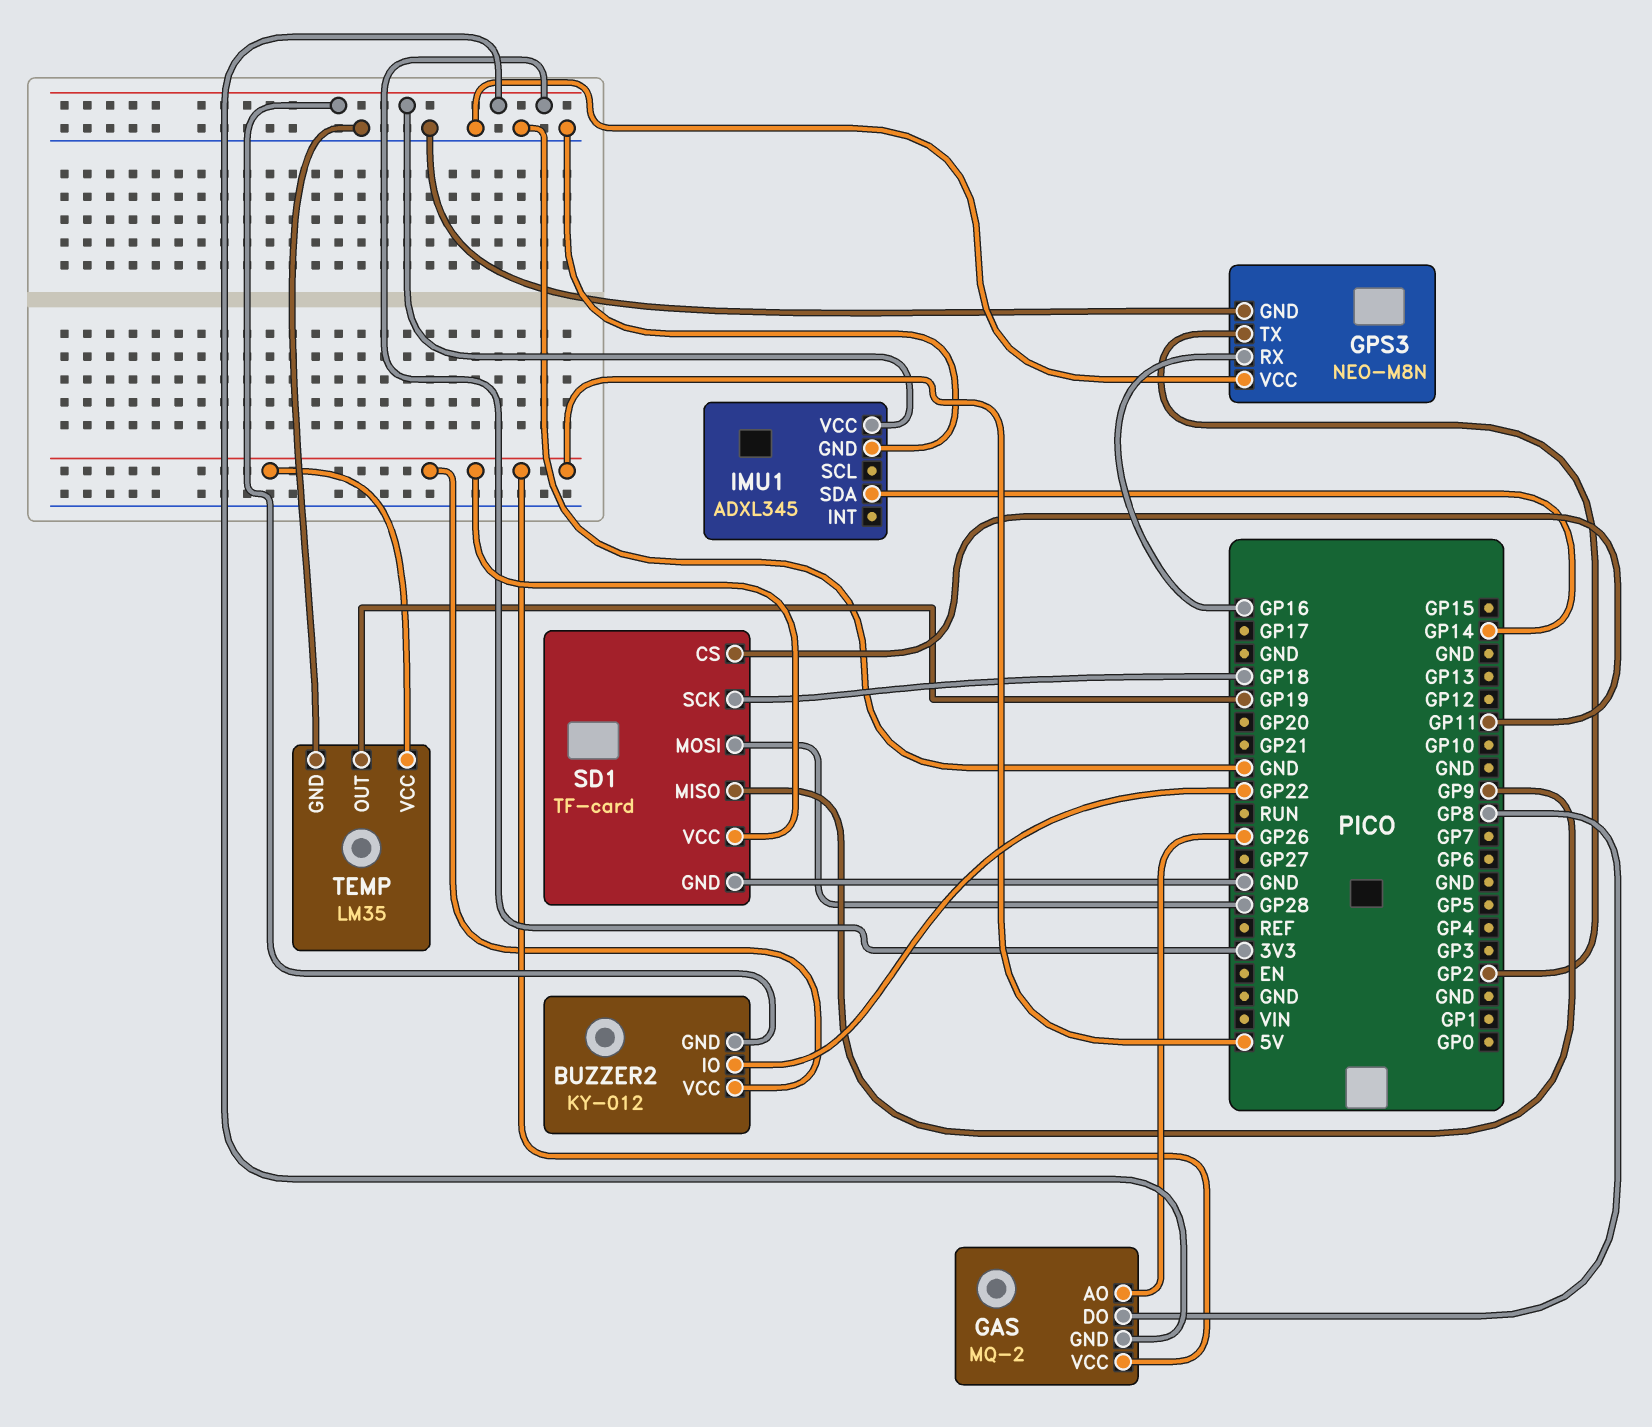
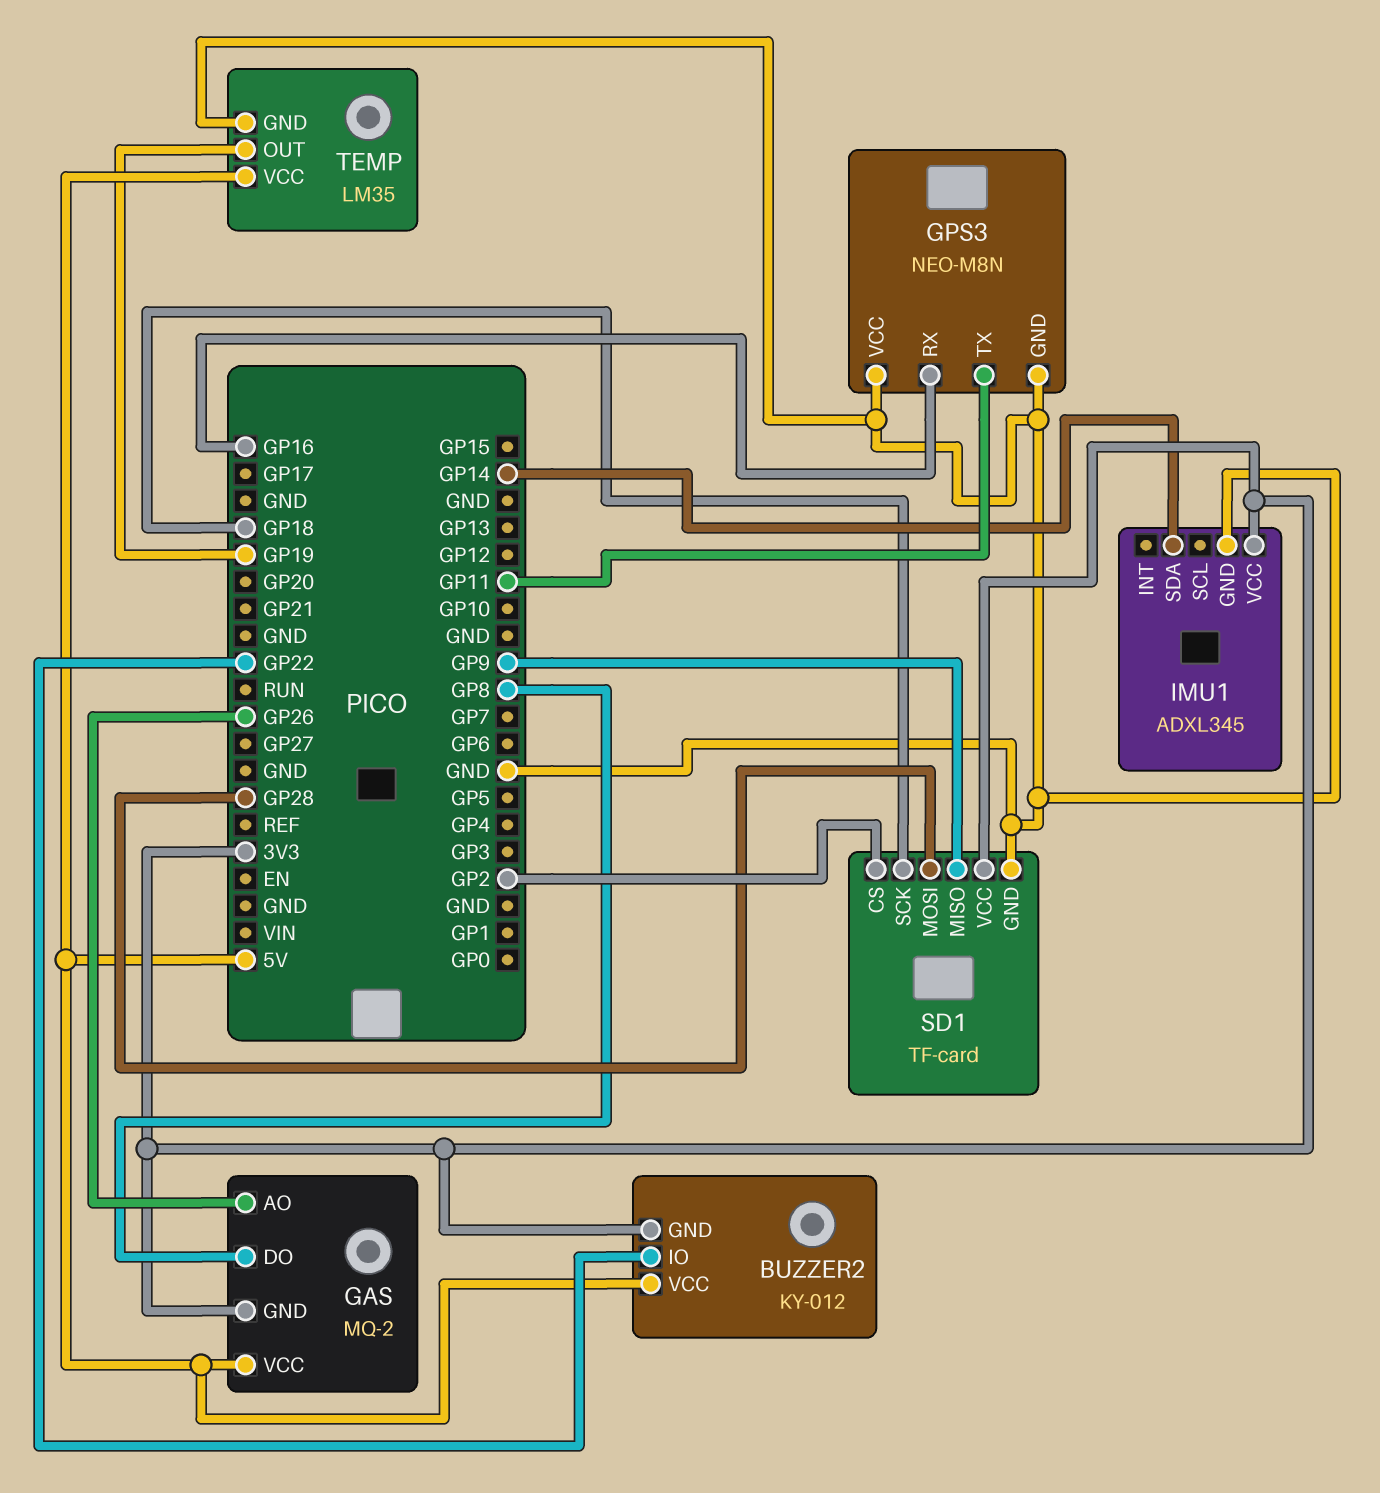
GPS3 pin TX: GP2 -> GP11
SD1 pin CS: GP11 -> GP2
SD1 pin VCC: 5V -> 3V3

